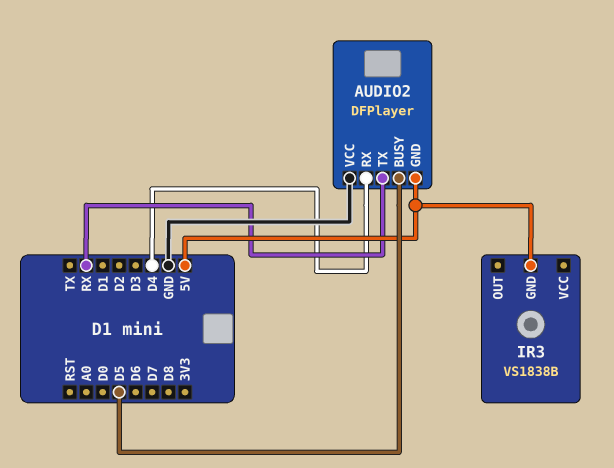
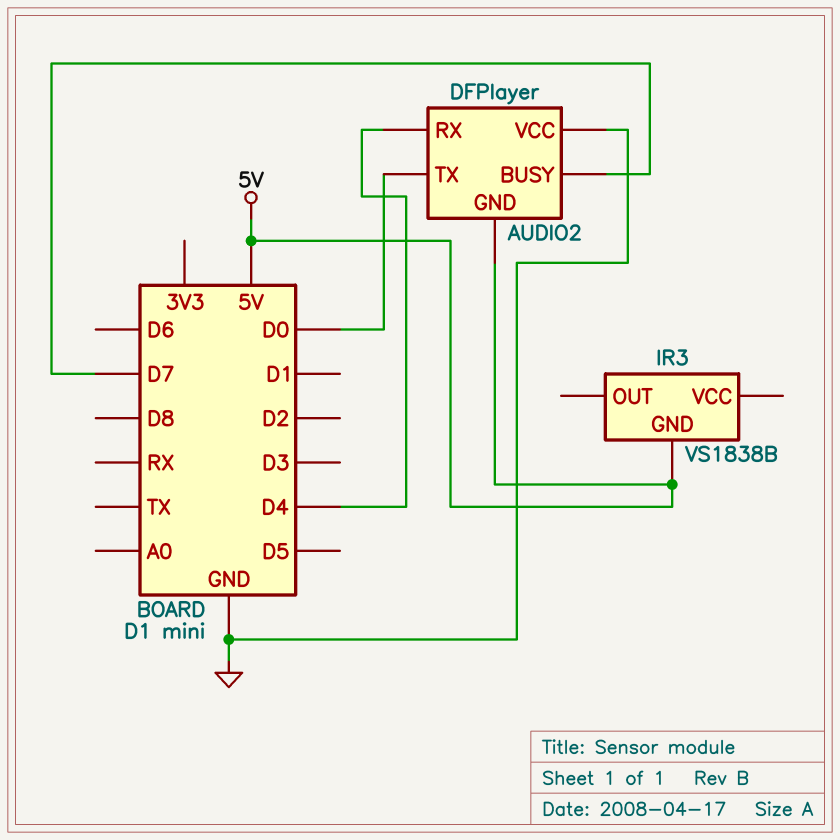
AUDIO2 pin BUSY: D5 -> D7
AUDIO2 pin TX: RX -> D0

